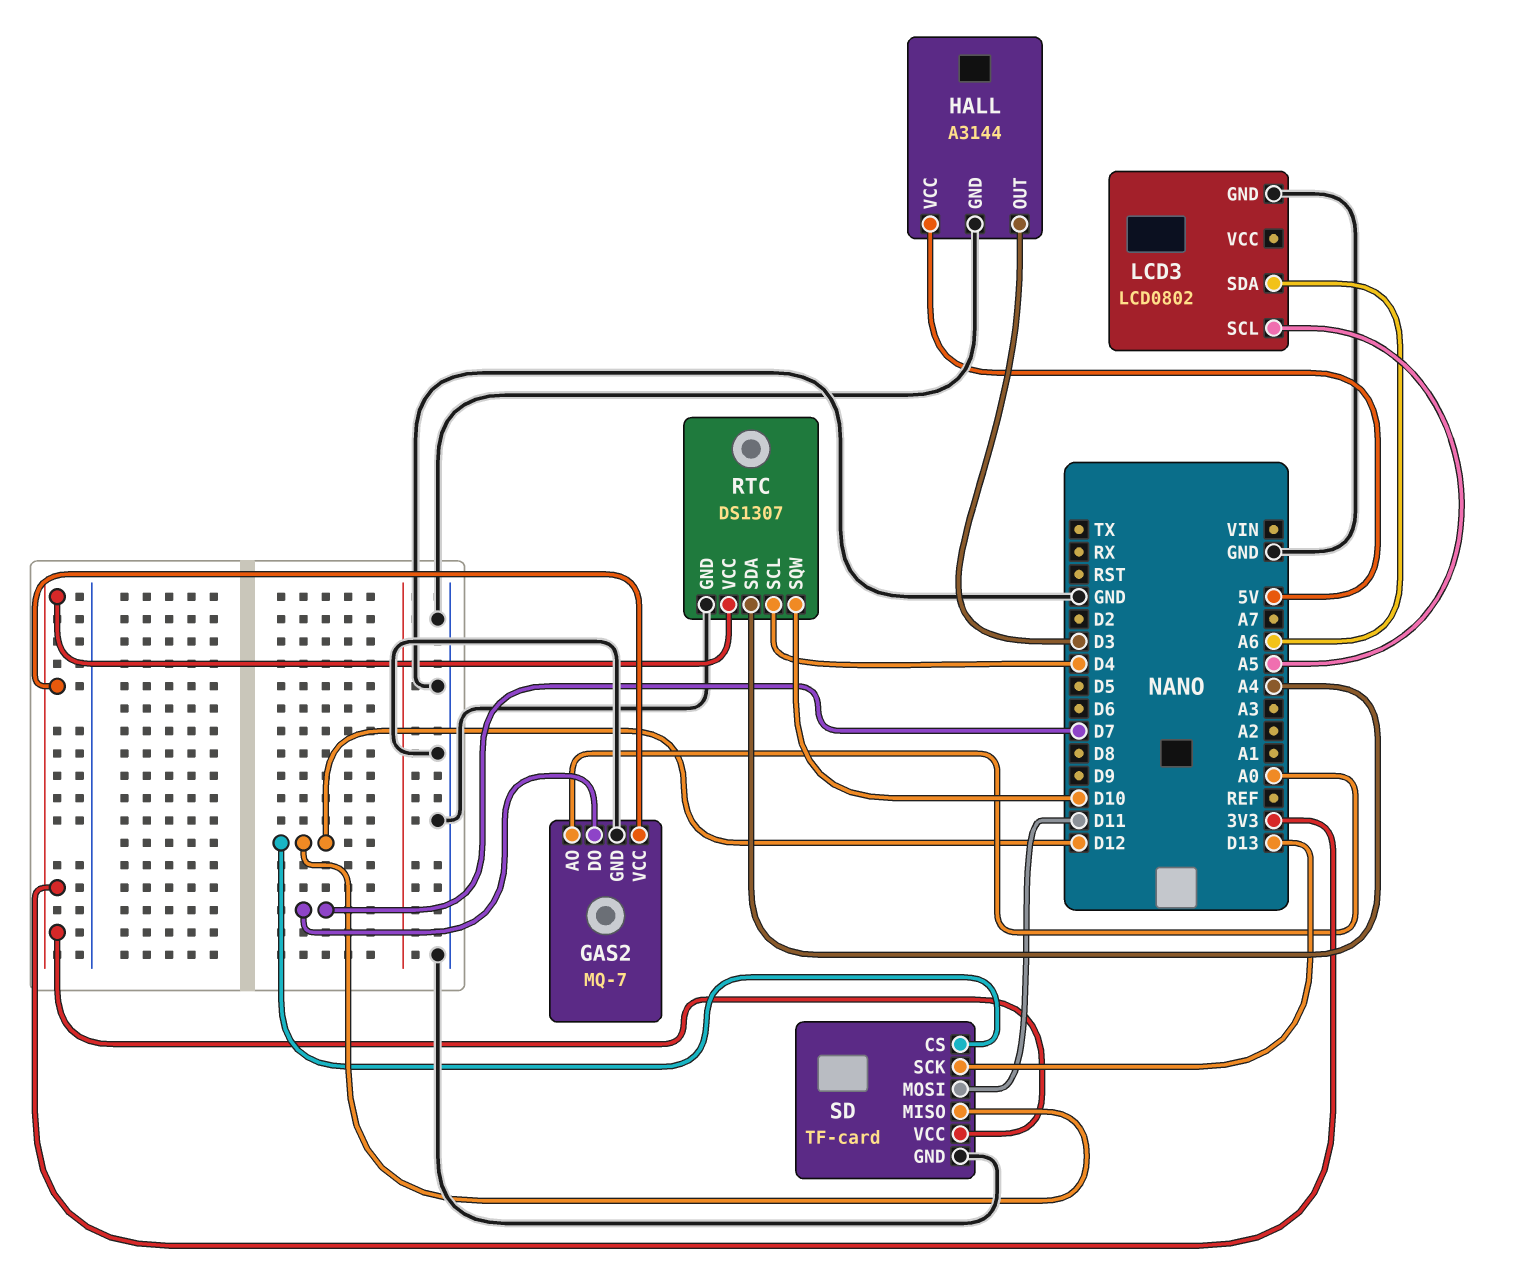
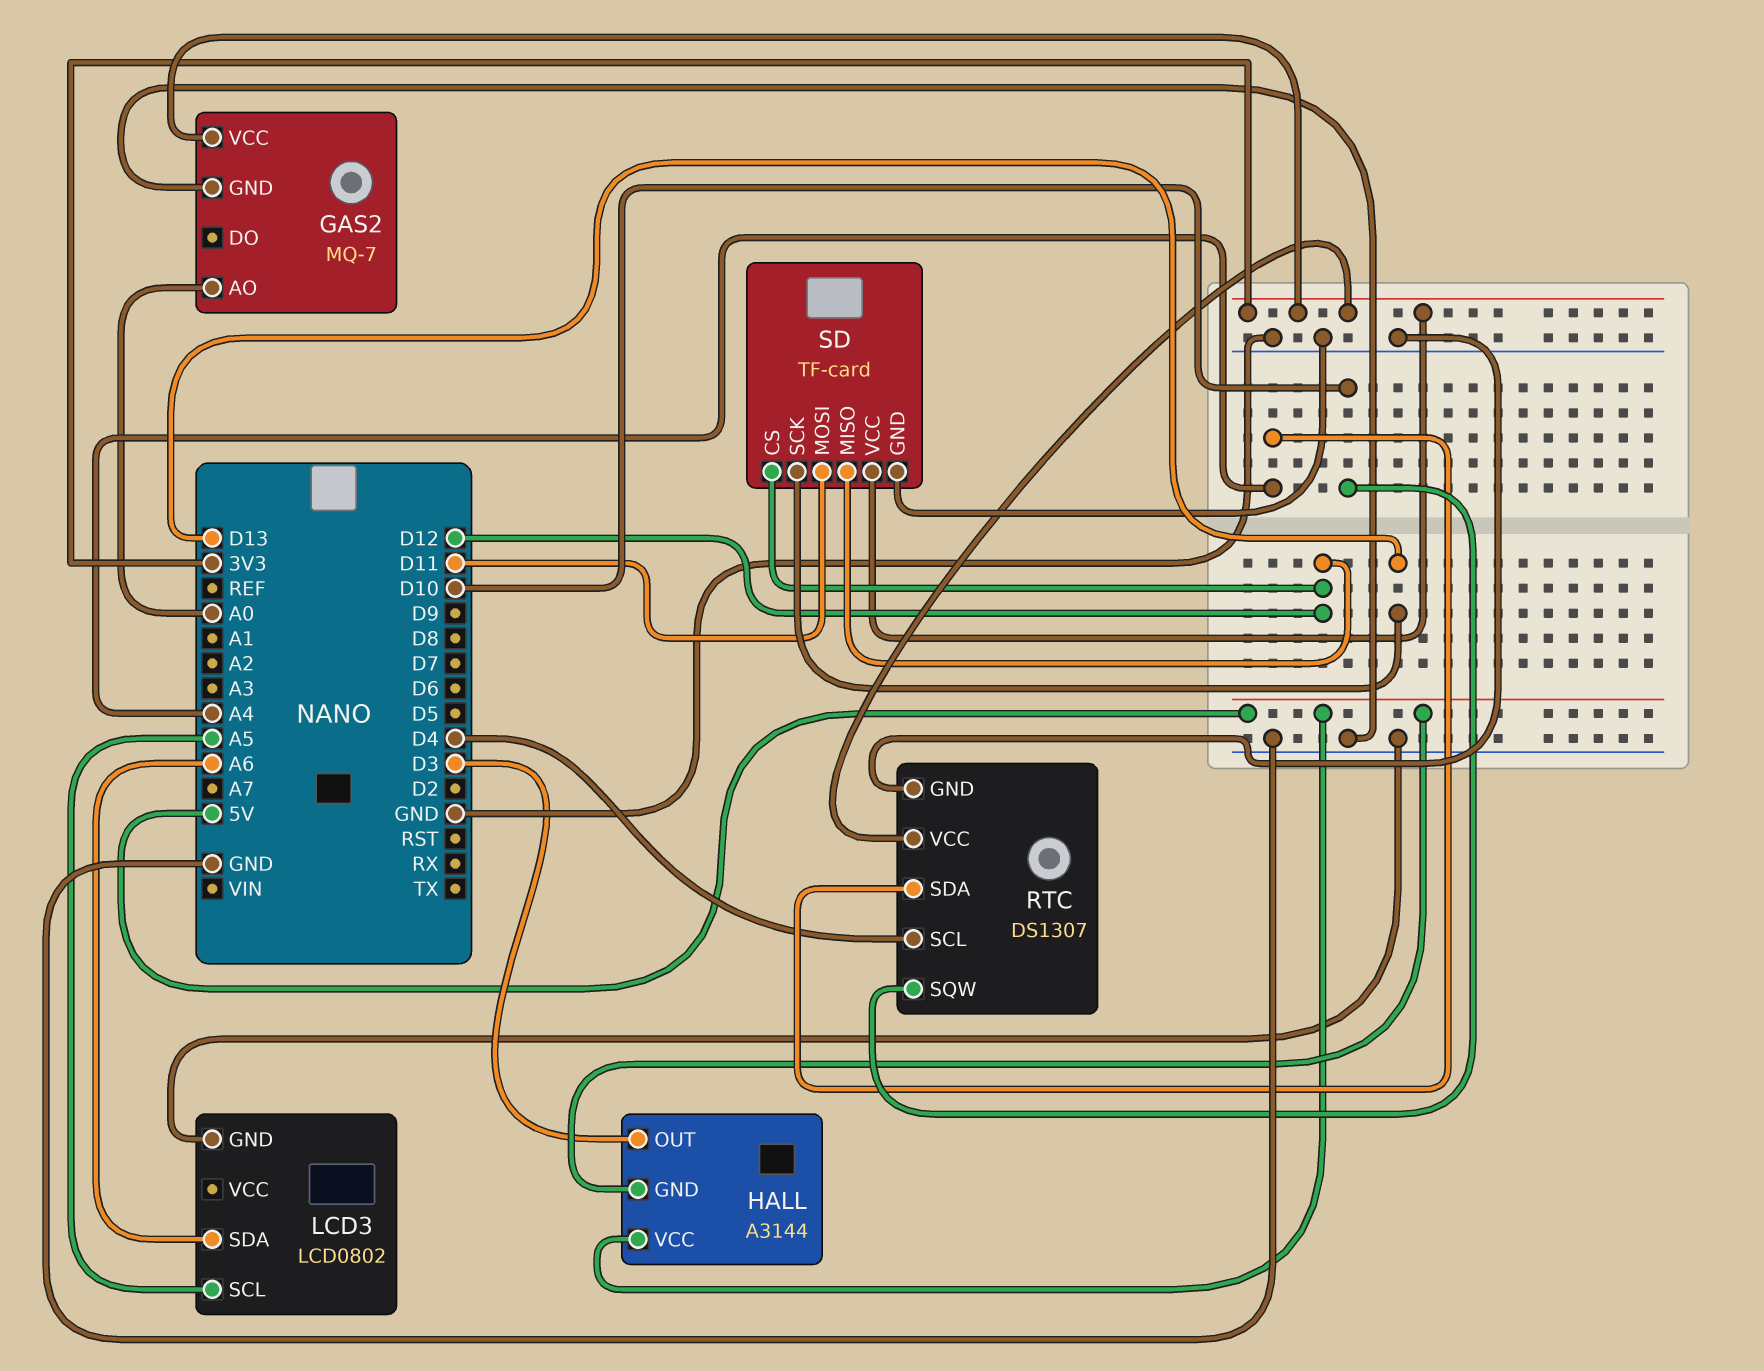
GAS2 pin DO: D7 -> none
HALL pin GND: GND -> 5V

